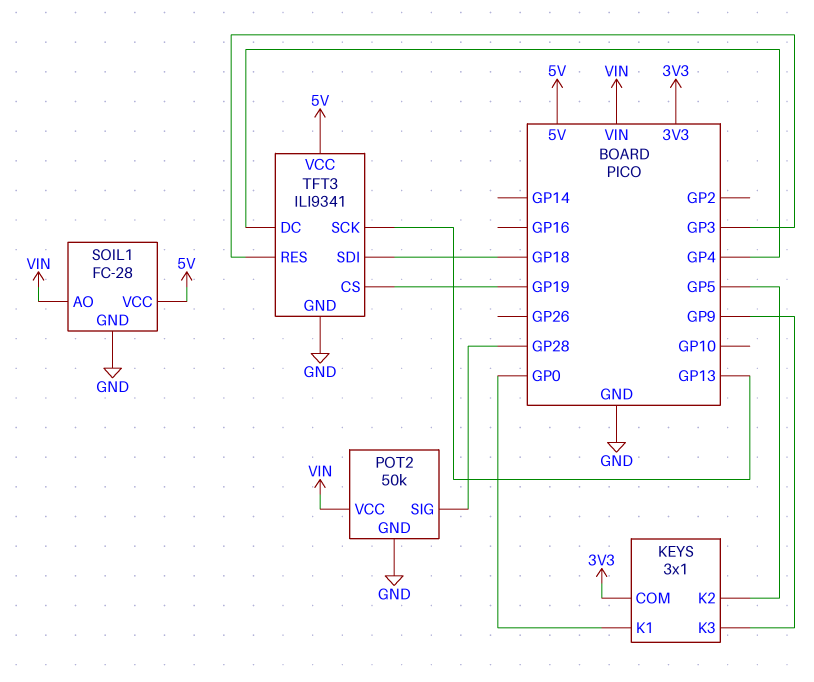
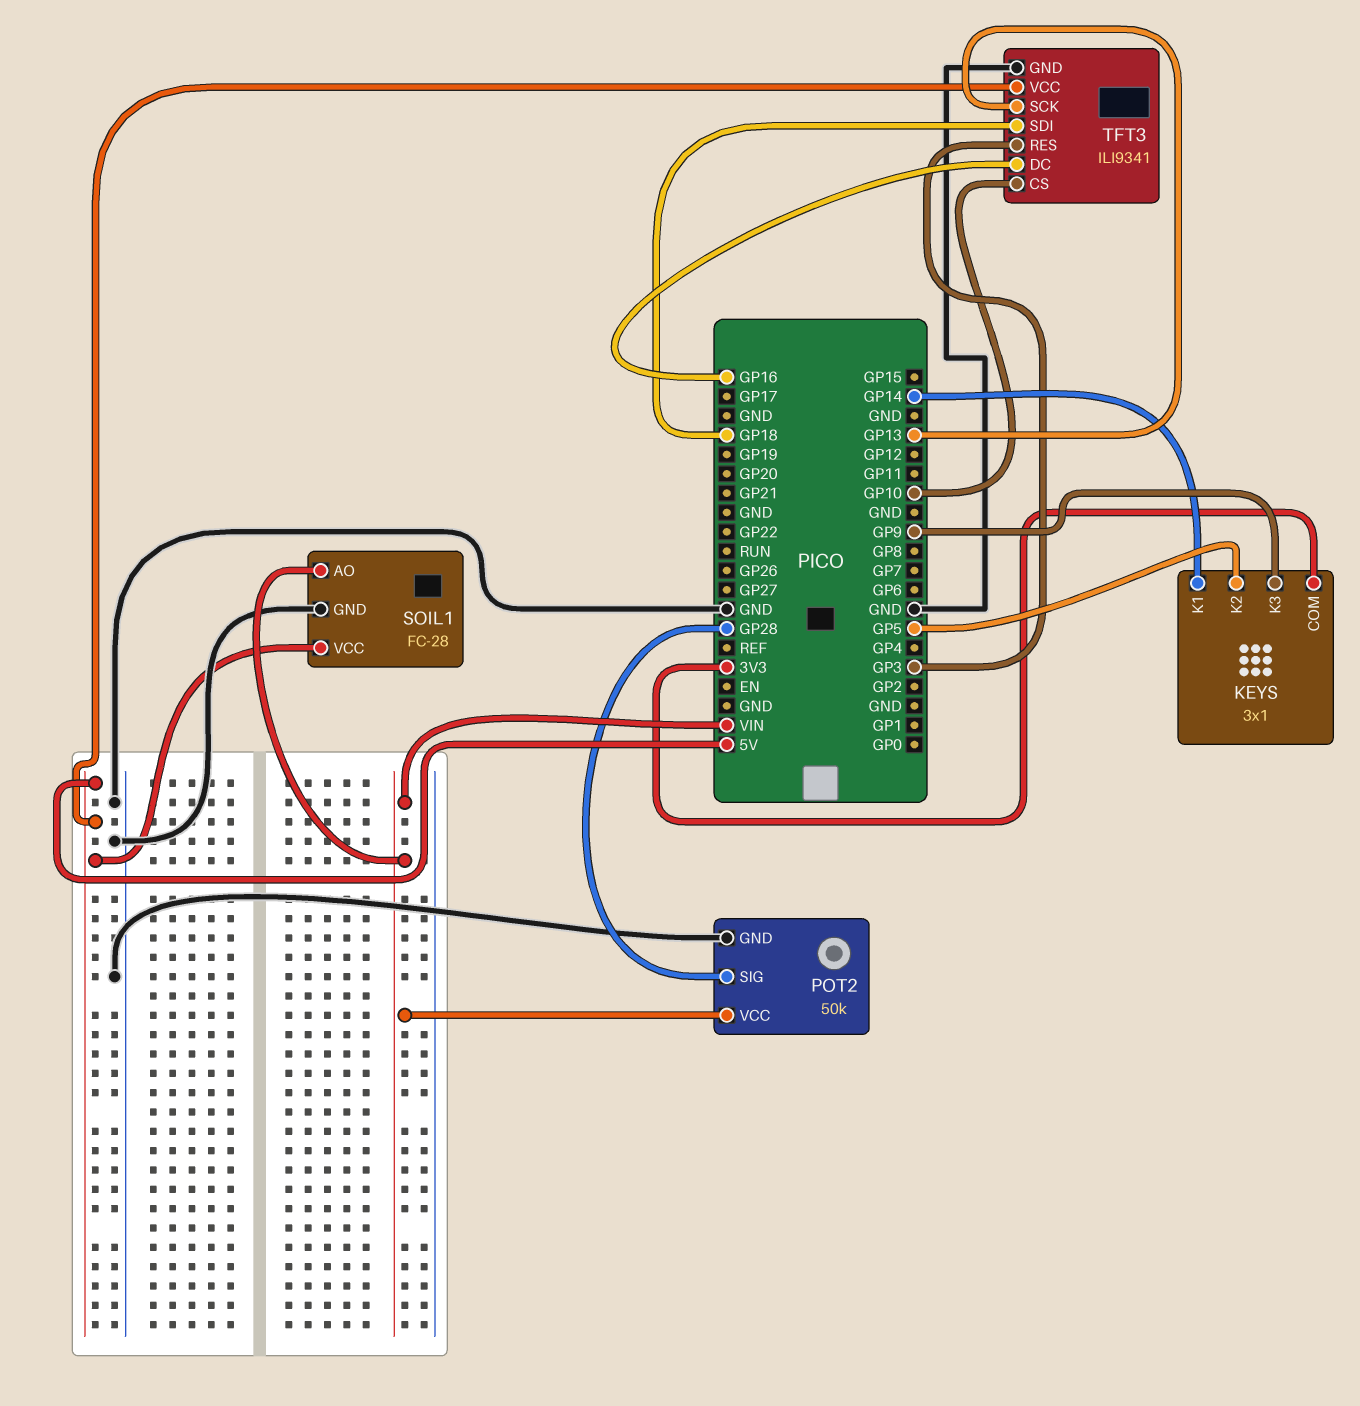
KEYS pin K1: GP0 -> GP14
TFT3 pin CS: GP19 -> GP10
TFT3 pin DC: GP4 -> GP16

